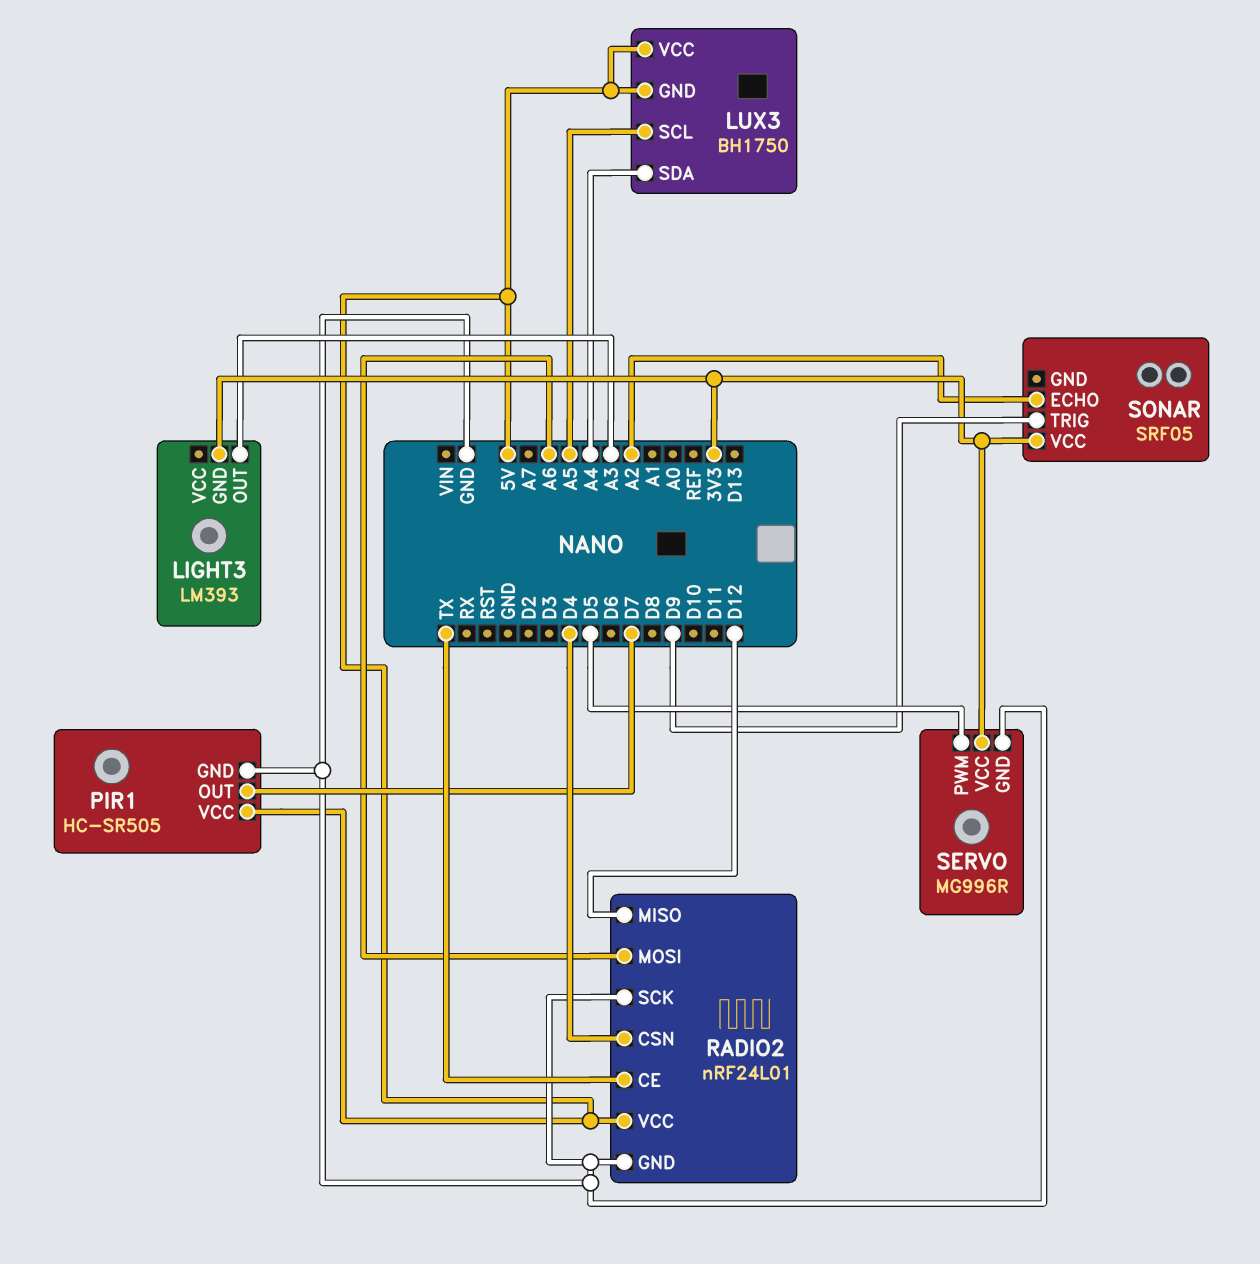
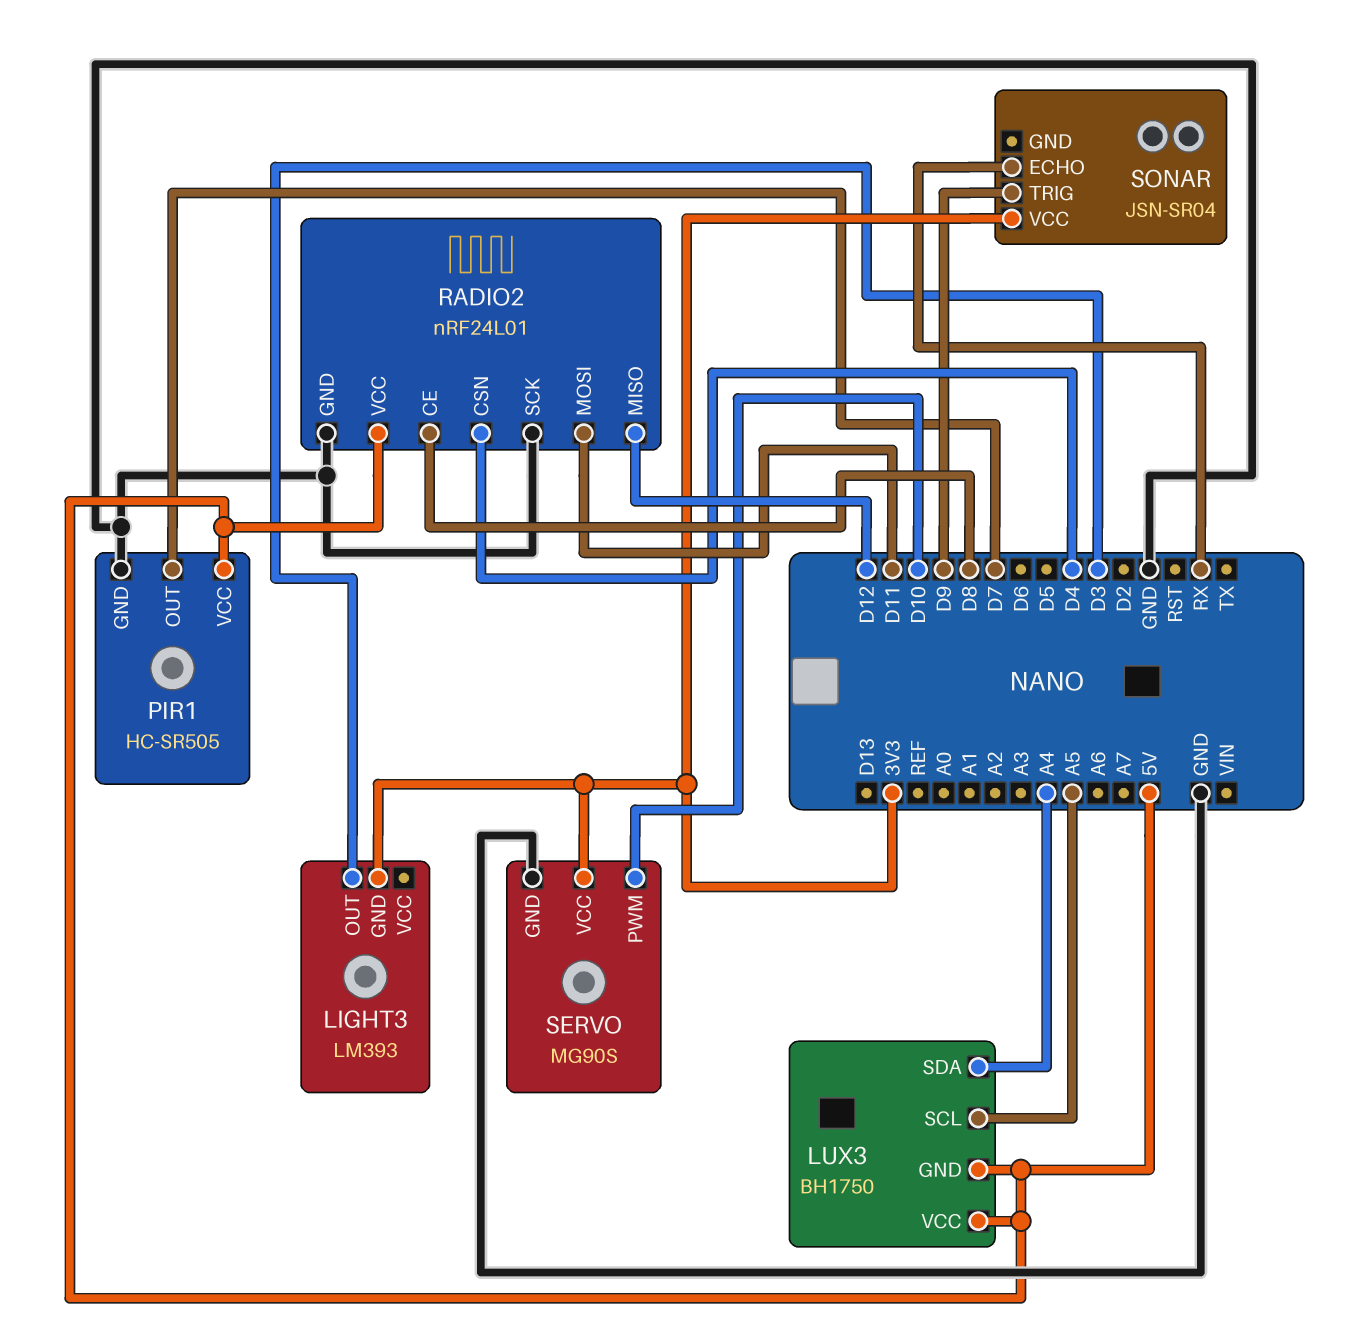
LIGHT3 pin OUT: A3 -> D3
RADIO2 pin CE: TX -> D8
RADIO2 pin MOSI: A6 -> D11
SERVO: MG996R -> MG90S
SERVO pin PWM: D5 -> D10
SONAR: SRF05 -> JSN-SR04
SONAR pin ECHO: A2 -> RX

